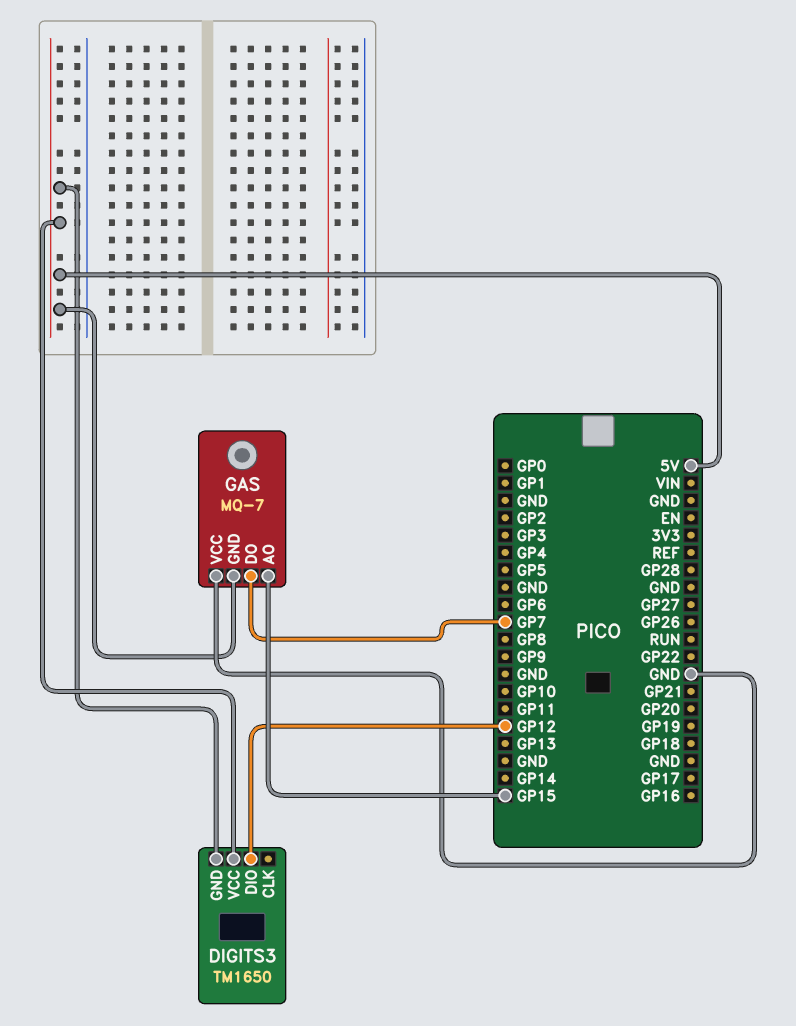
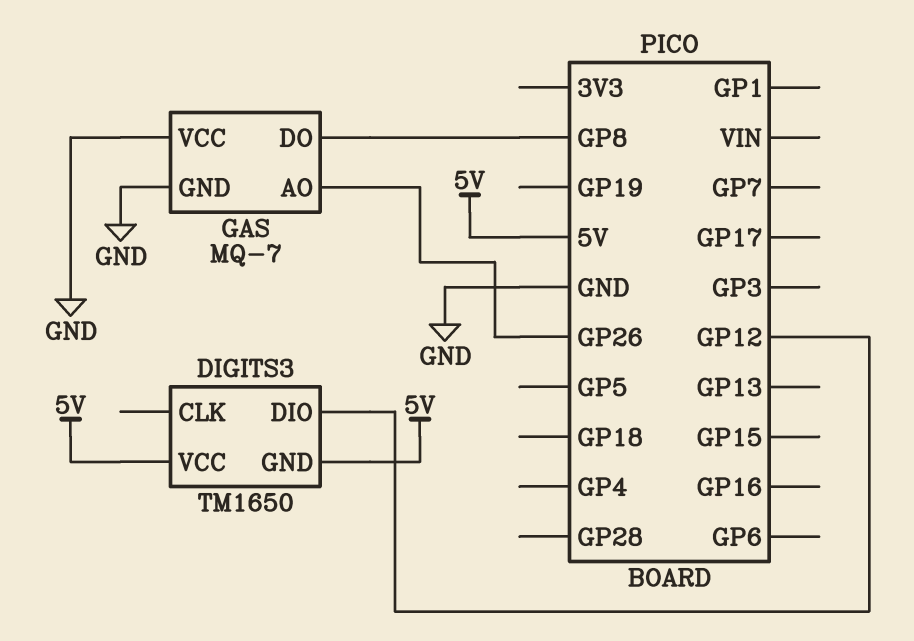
GAS pin AO: GP15 -> GP26
GAS pin DO: GP7 -> GP8
GAS pin GND: 5V -> GND

